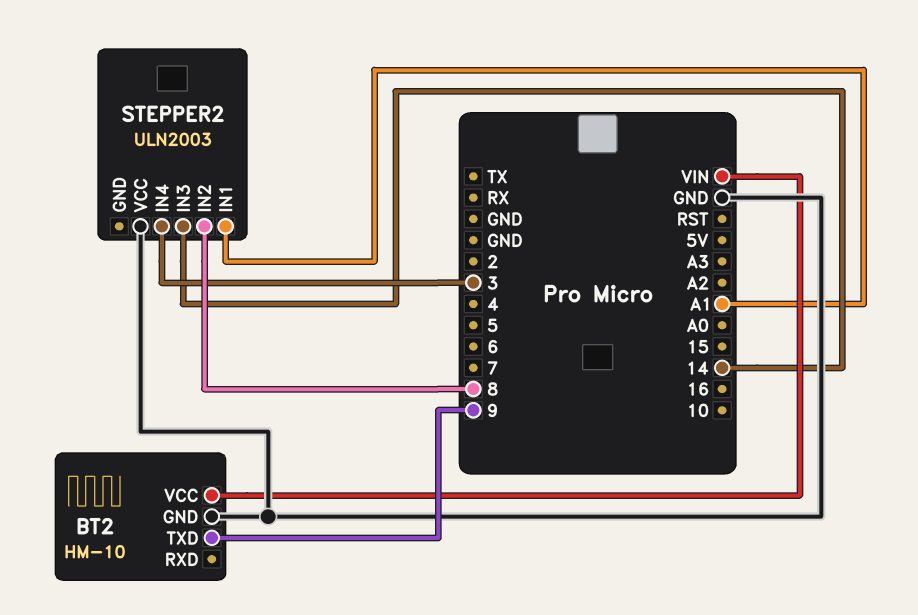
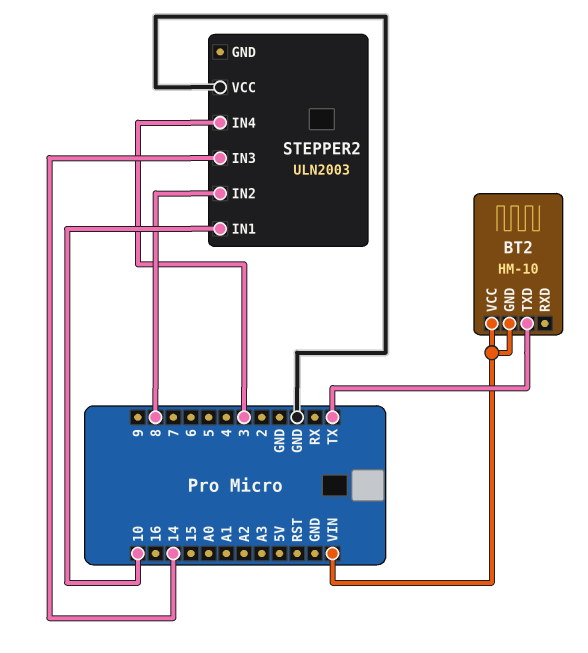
BT2 pin GND: GND -> VIN
BT2 pin TXD: 9 -> TX
STEPPER2 pin IN1: A1 -> 10

